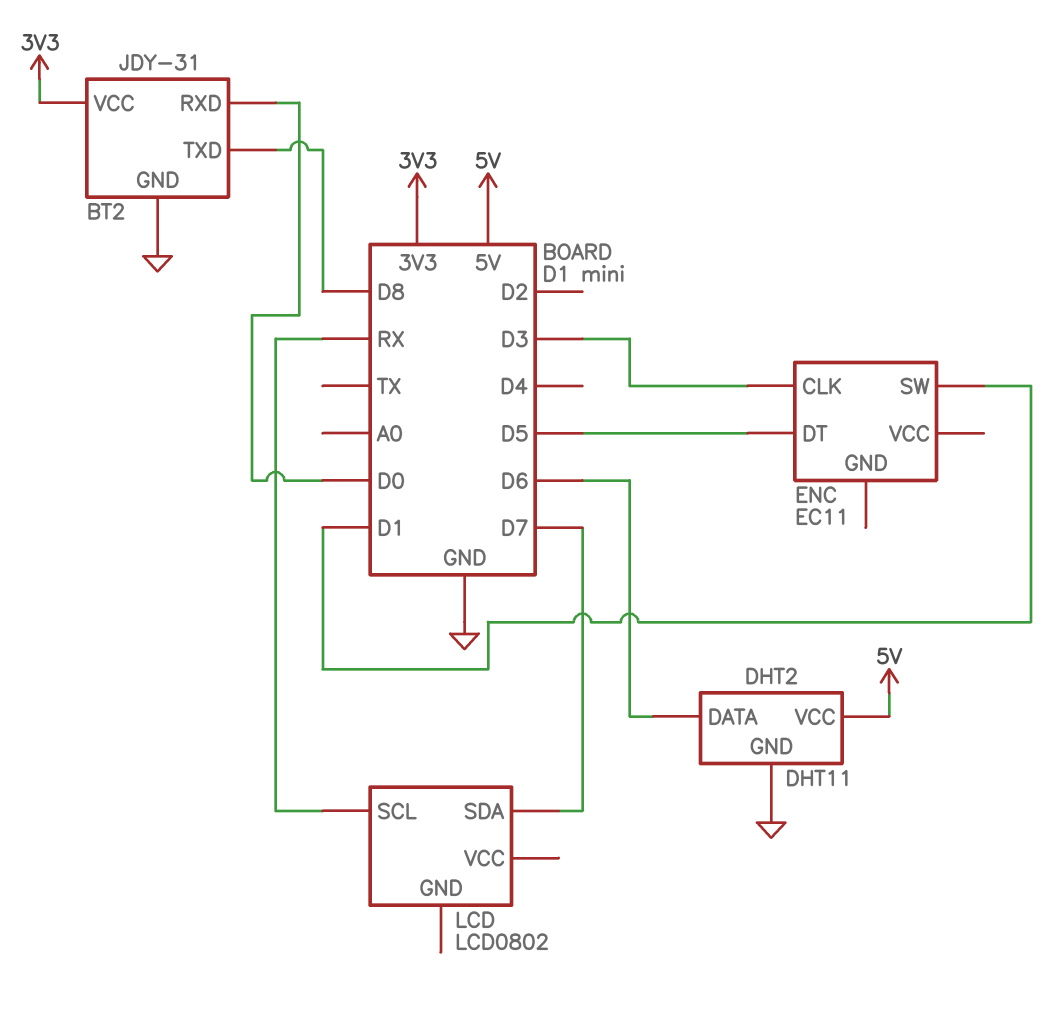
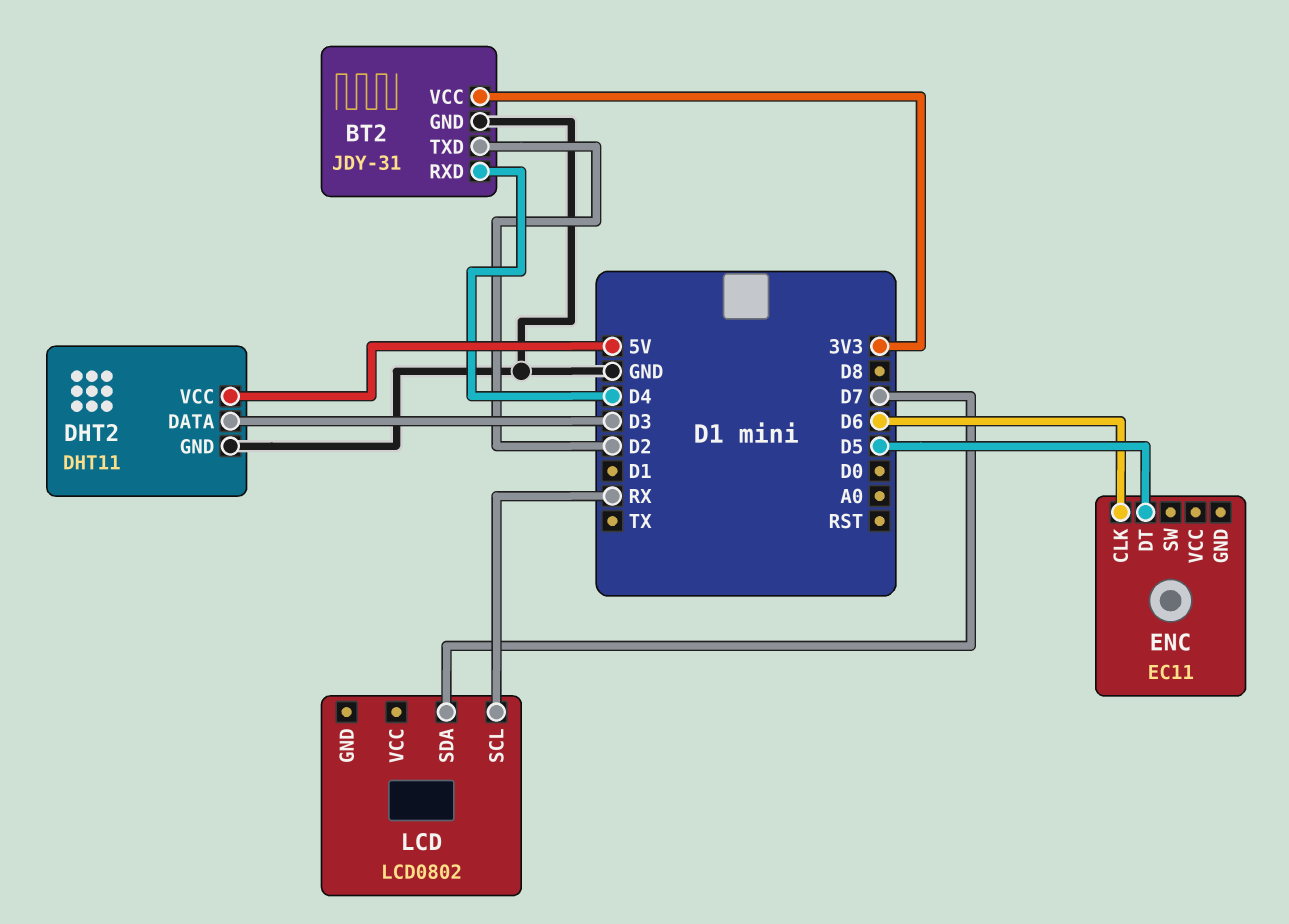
BT2 pin RXD: D0 -> D4
BT2 pin TXD: D8 -> D2
DHT2 pin DATA: D6 -> D3
ENC pin CLK: D3 -> D6
ENC pin SW: D1 -> none

